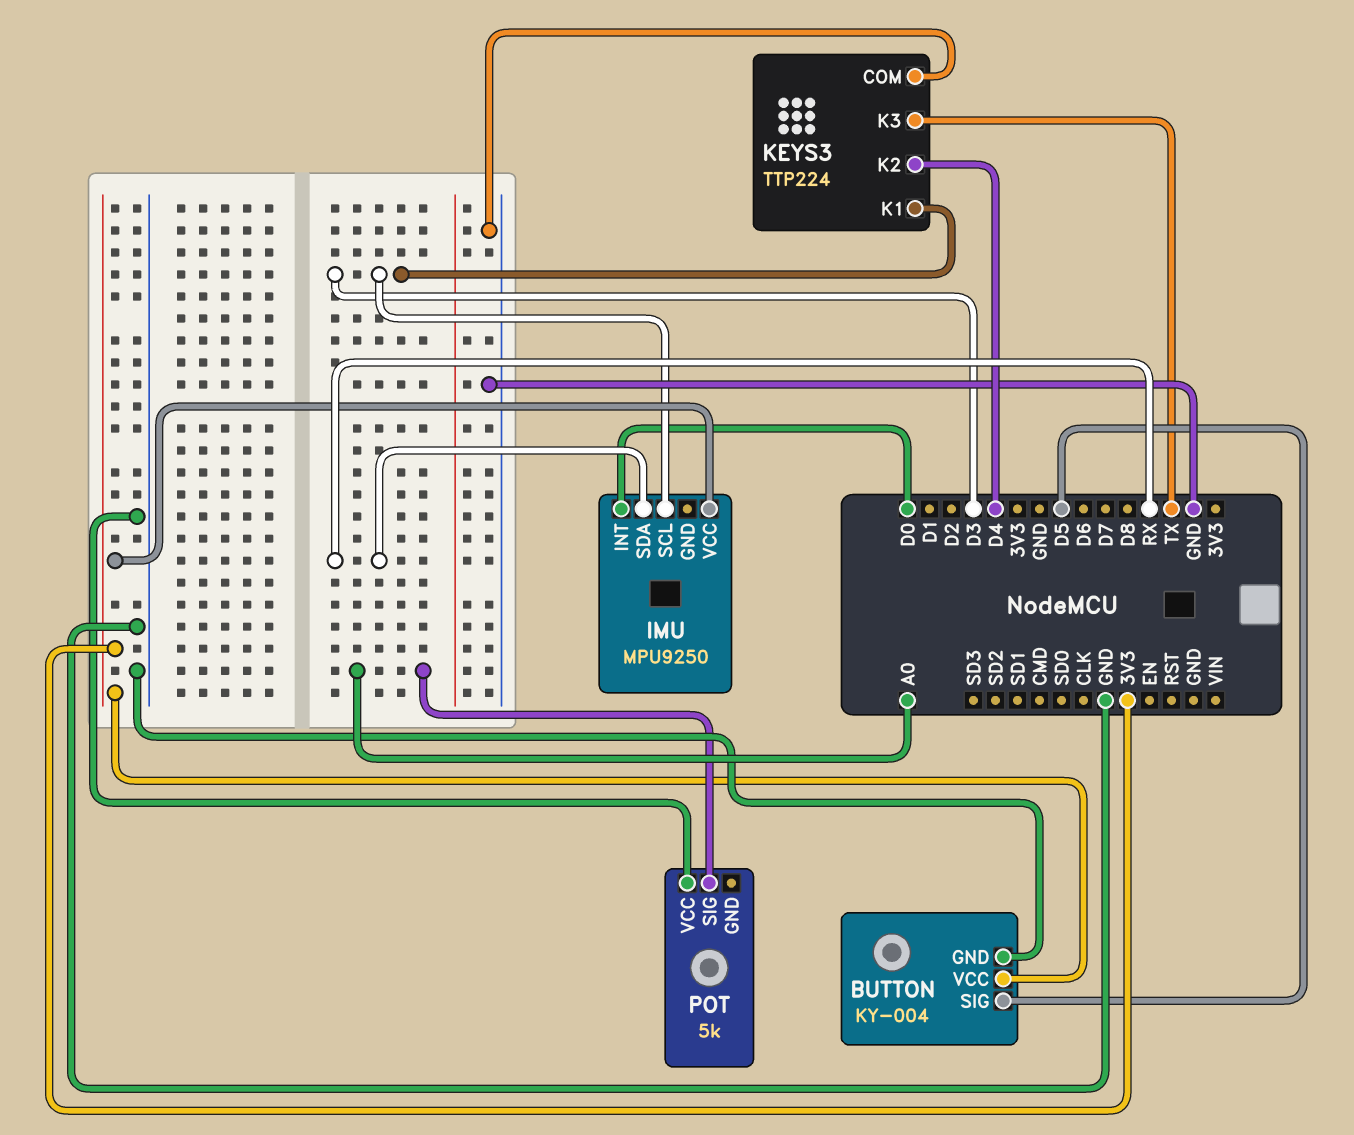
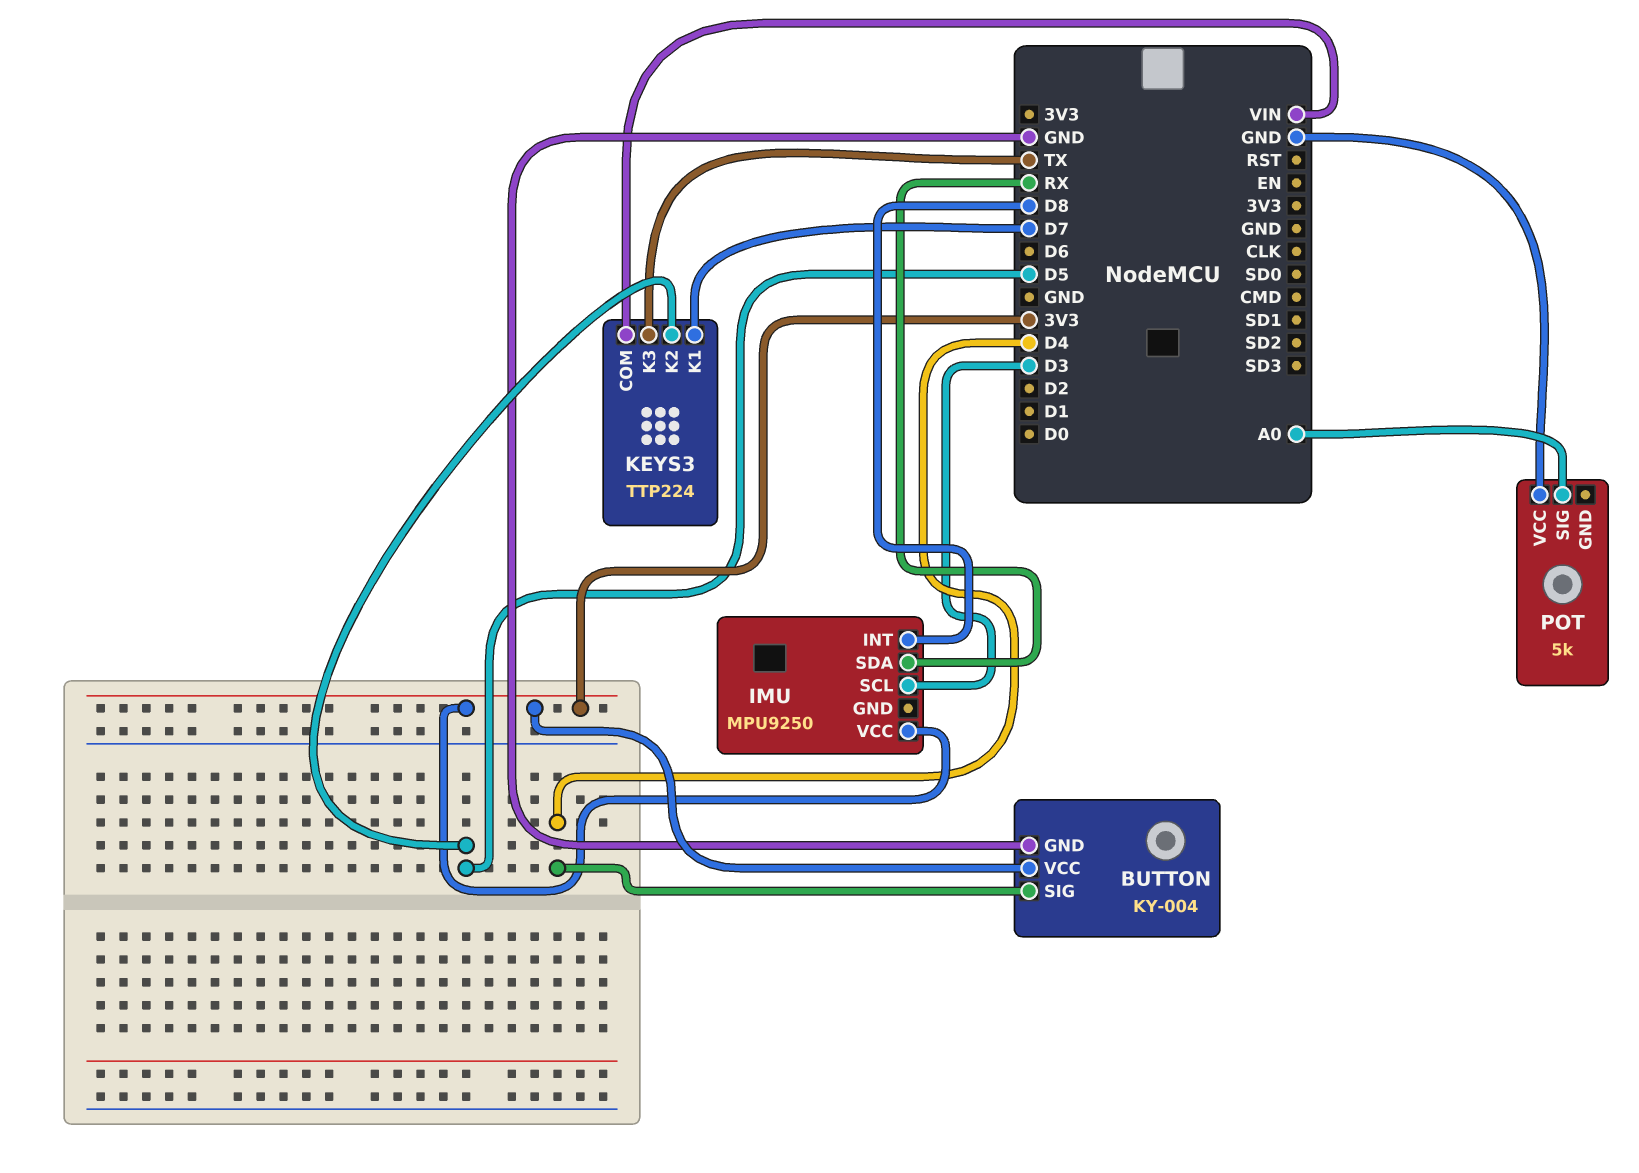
BUTTON pin SIG: D5 -> D4
IMU pin INT: D0 -> D8
KEYS3 pin COM: GND -> VIN
KEYS3 pin K1: D3 -> D7
KEYS3 pin K2: D4 -> D5

